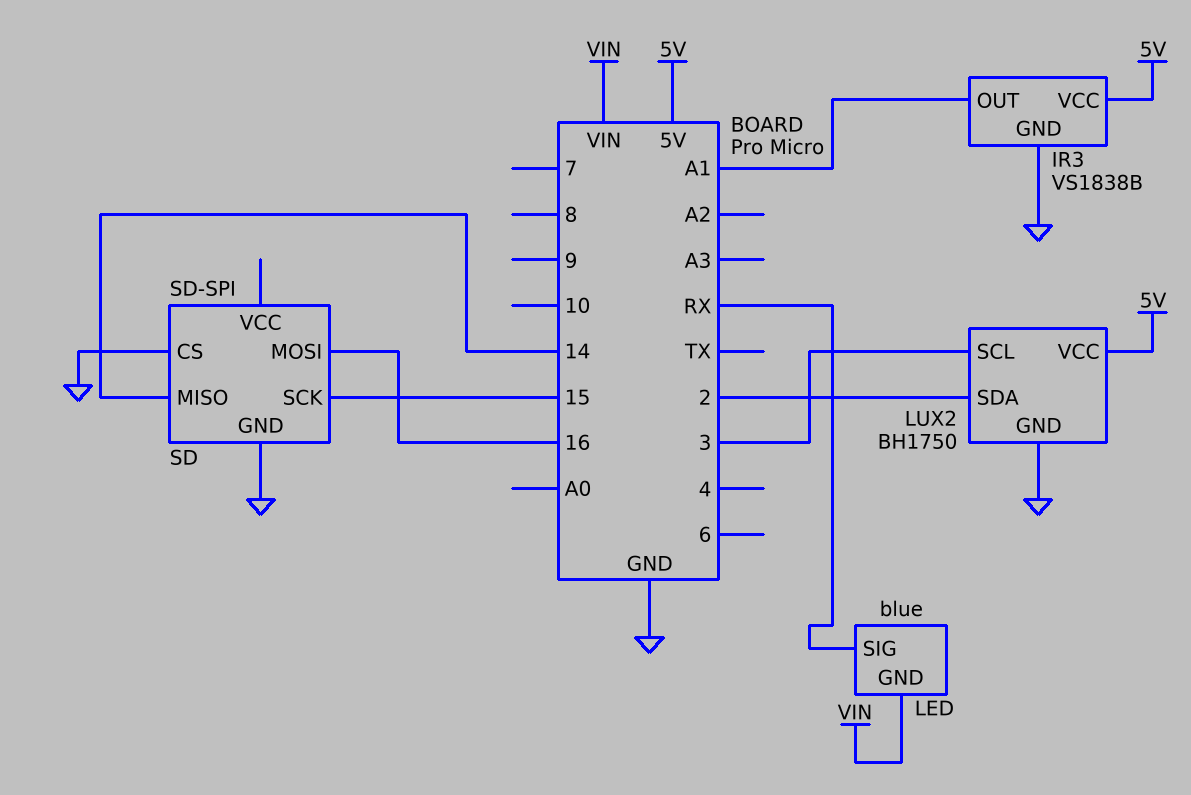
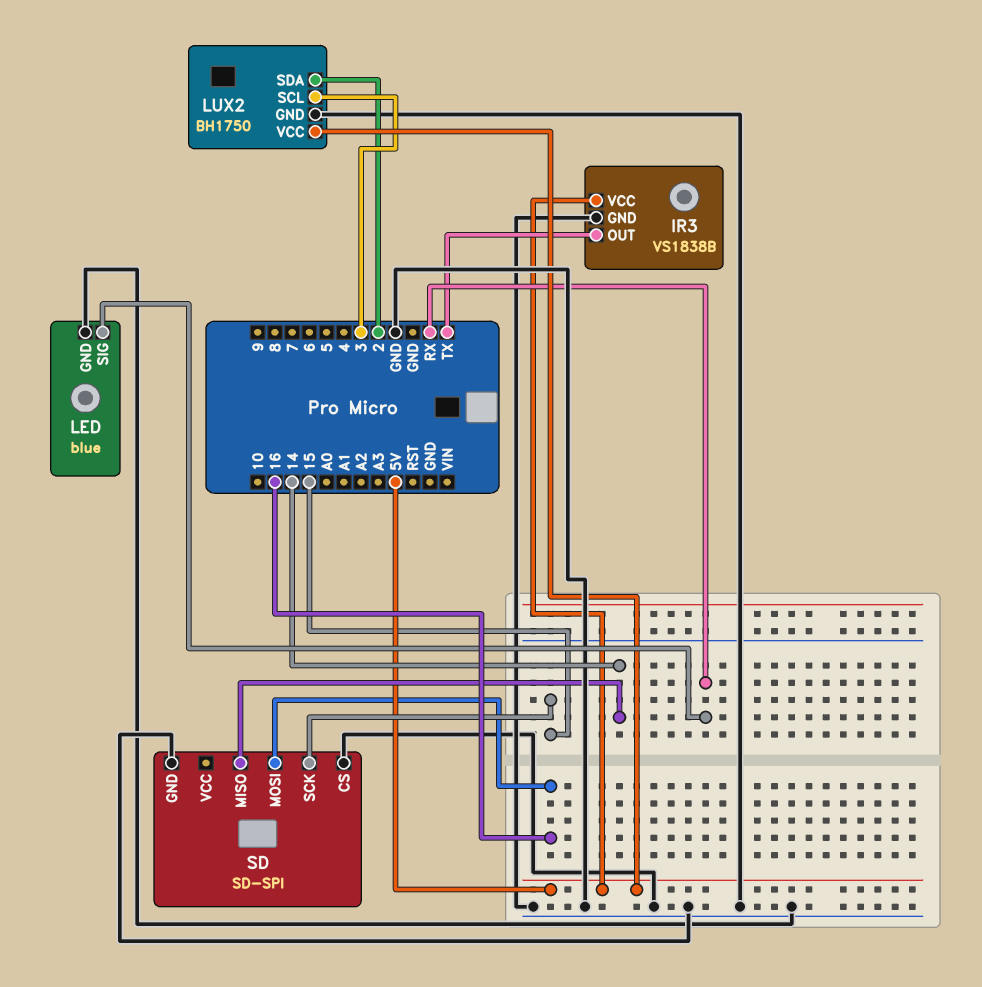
IR3 pin OUT: A1 -> TX
LED pin GND: VIN -> GND

